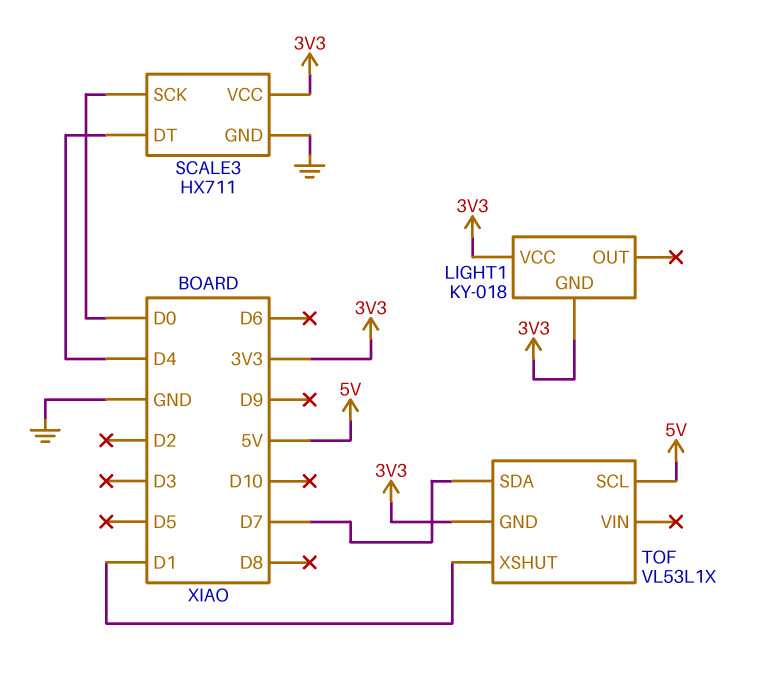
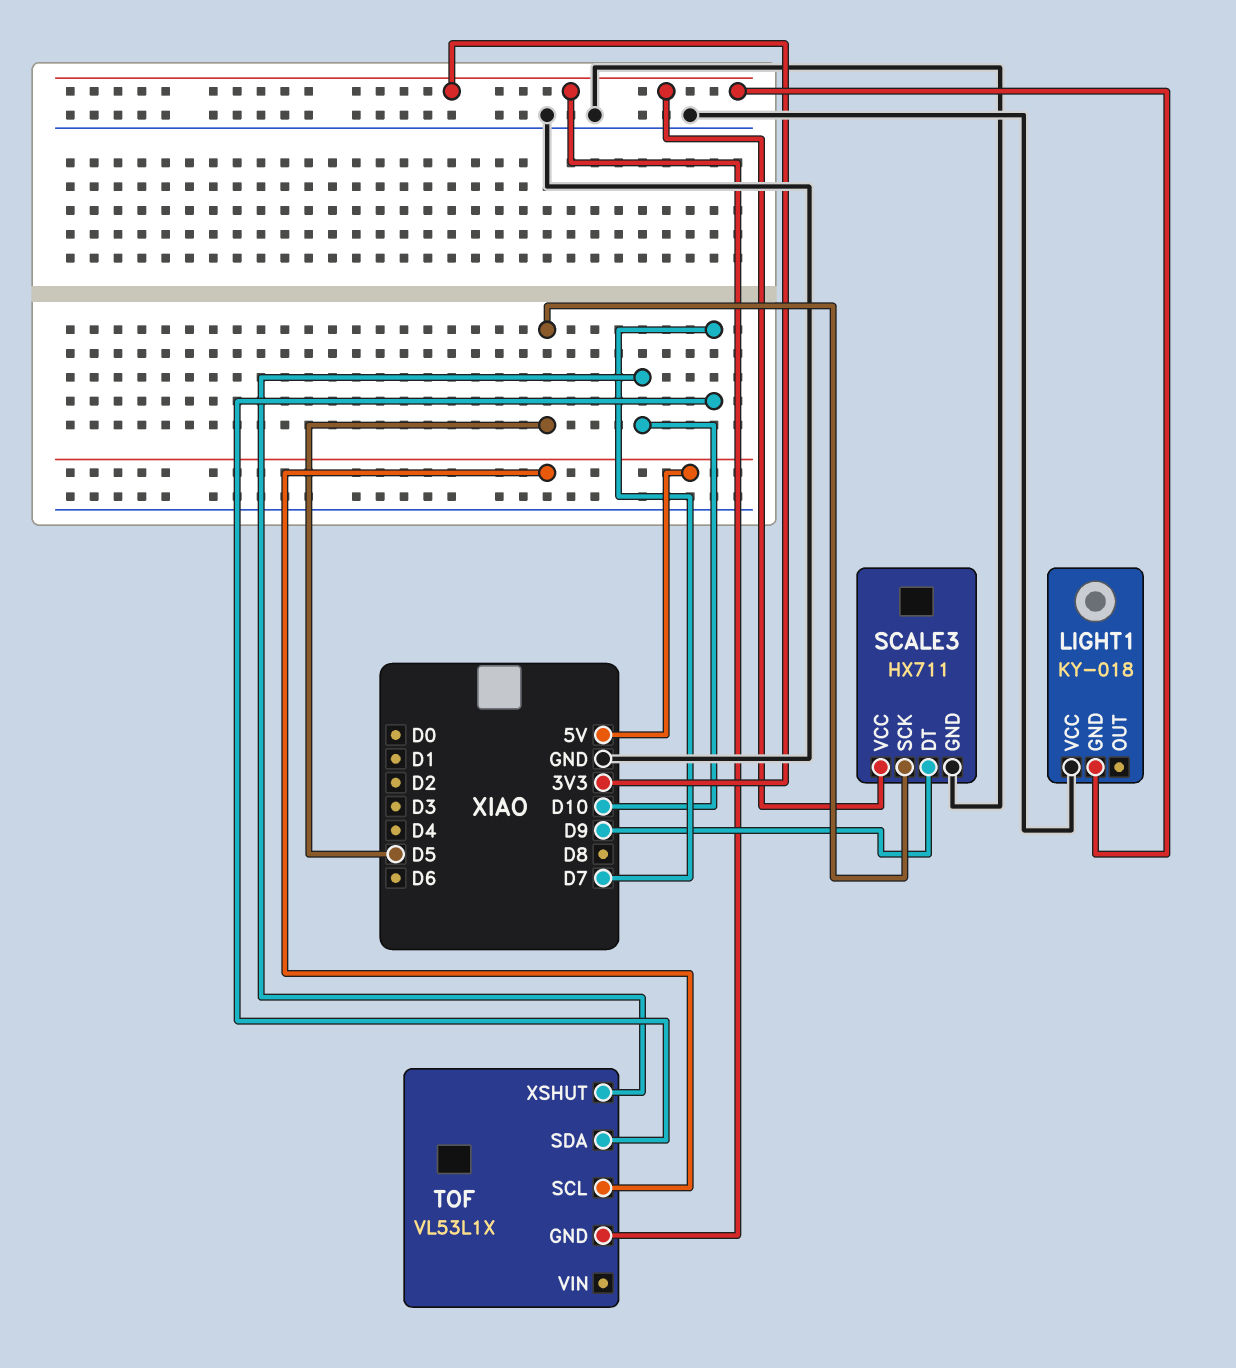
LIGHT1 pin VCC: 3V3 -> GND
SCALE3 pin DT: D4 -> D9
SCALE3 pin SCK: D0 -> D5
TOF pin XSHUT: D1 -> D10

